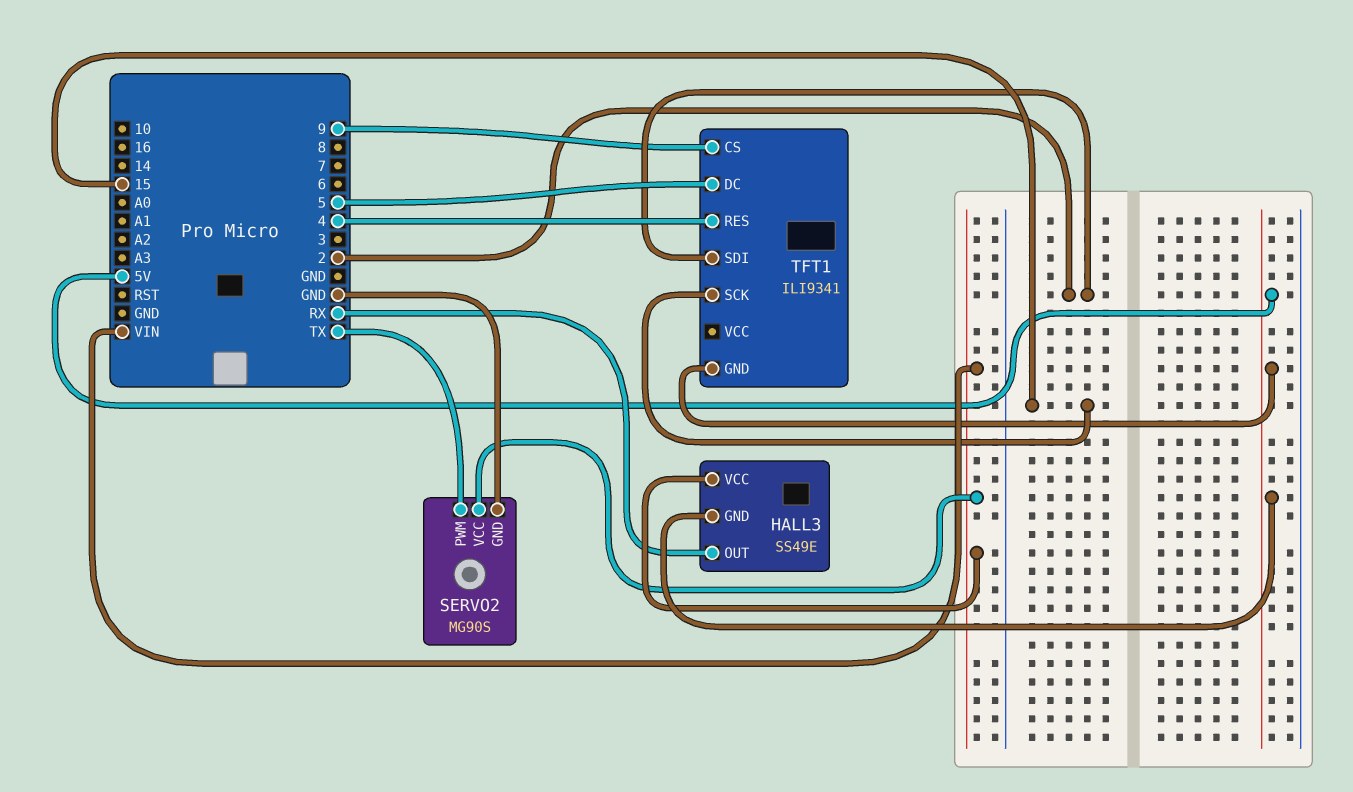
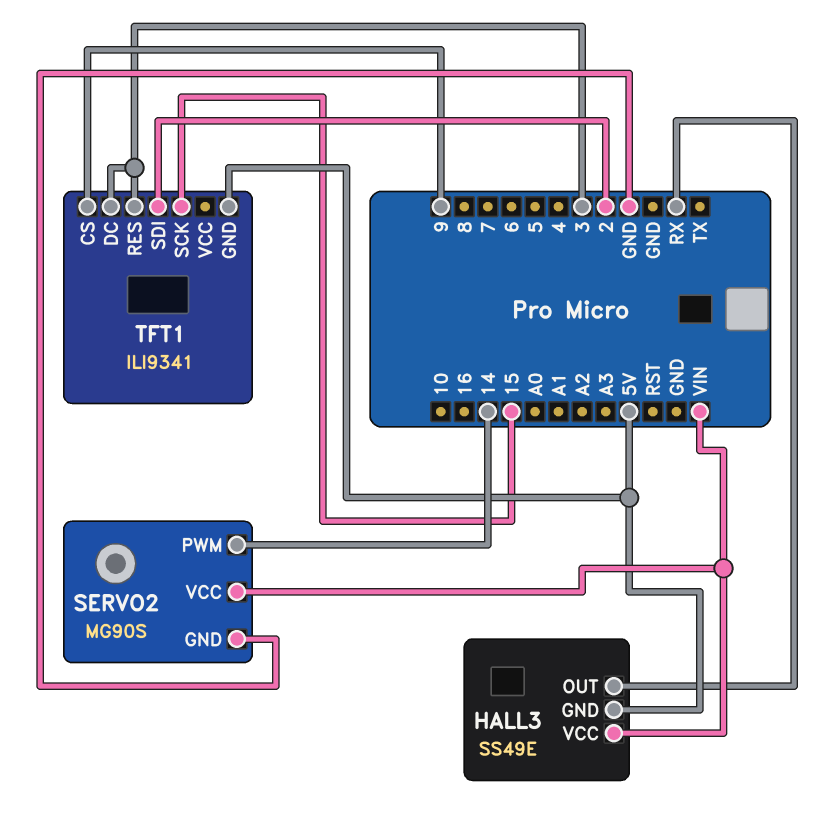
SERVO2 pin PWM: TX -> 14
TFT1 pin DC: 5 -> 3
TFT1 pin RES: 4 -> 3

